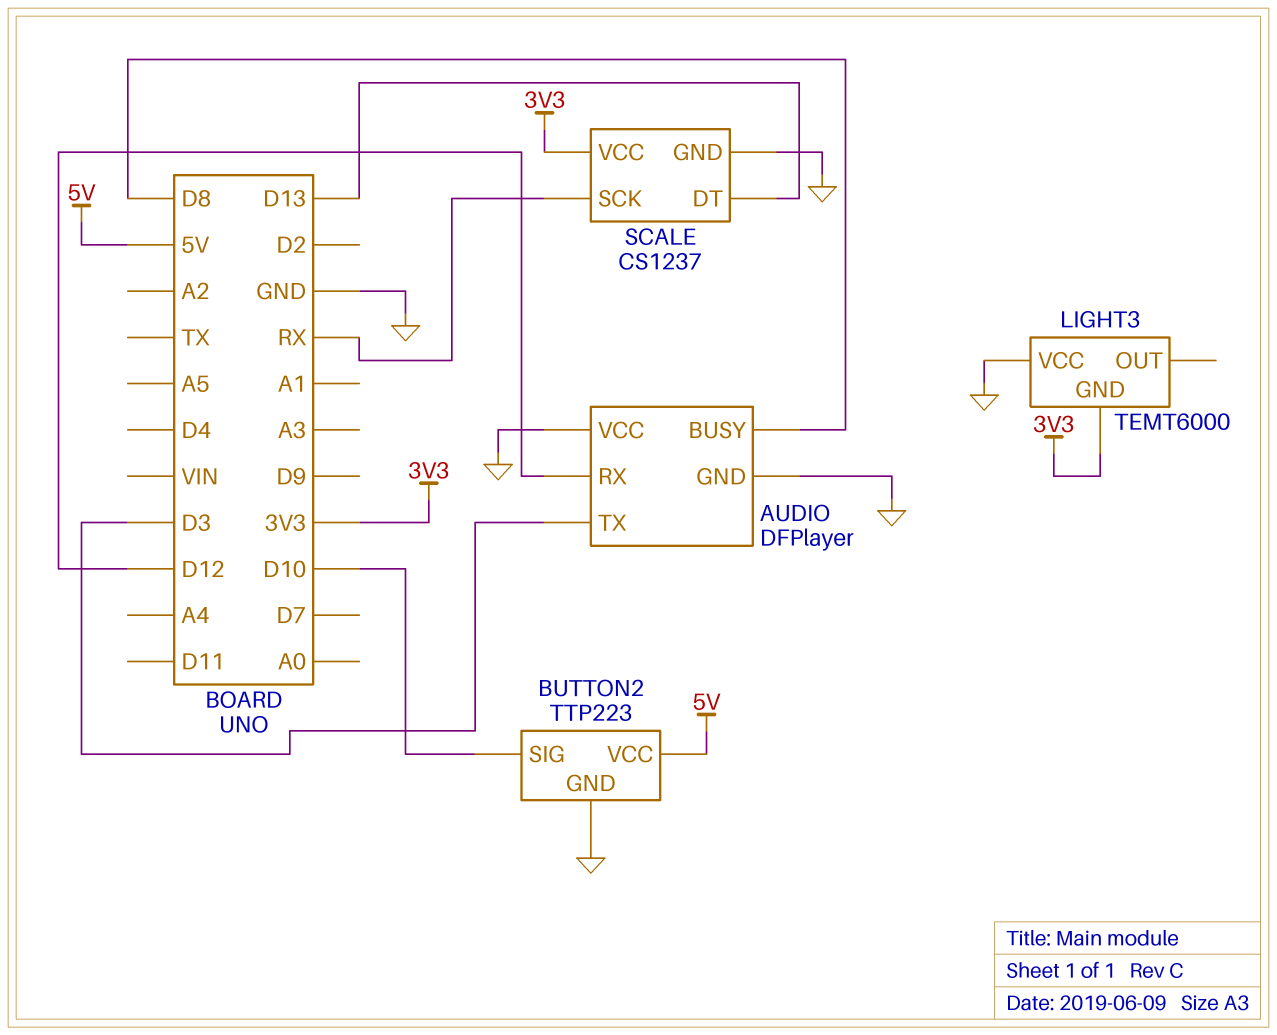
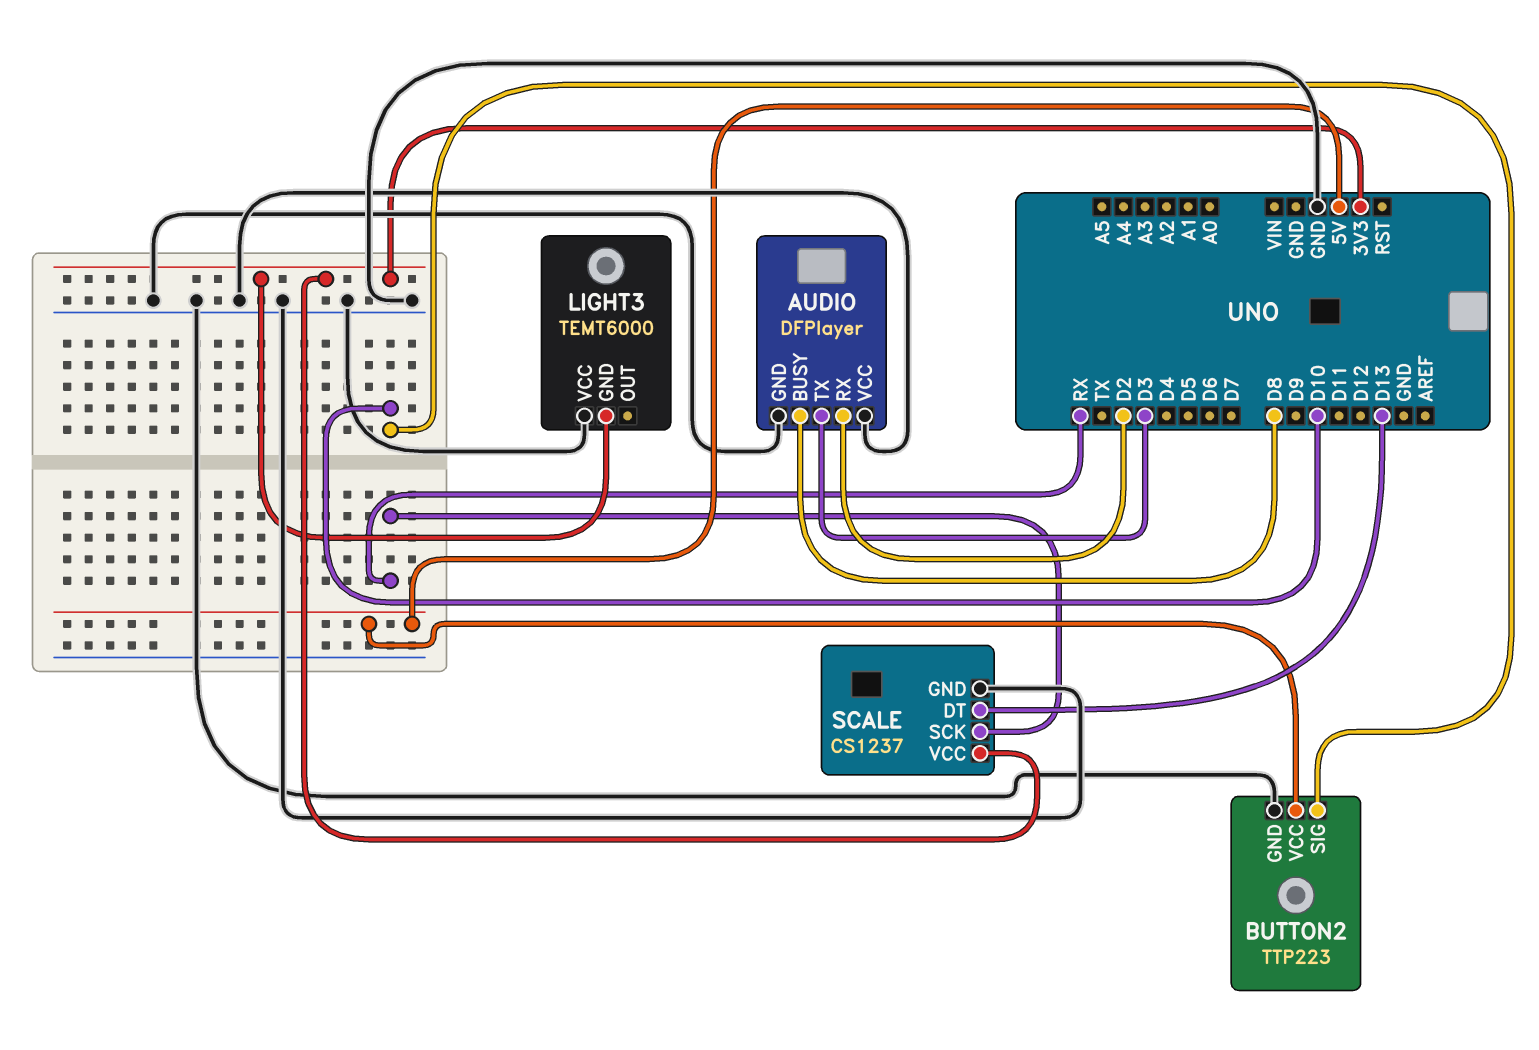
AUDIO pin RX: D12 -> D2

